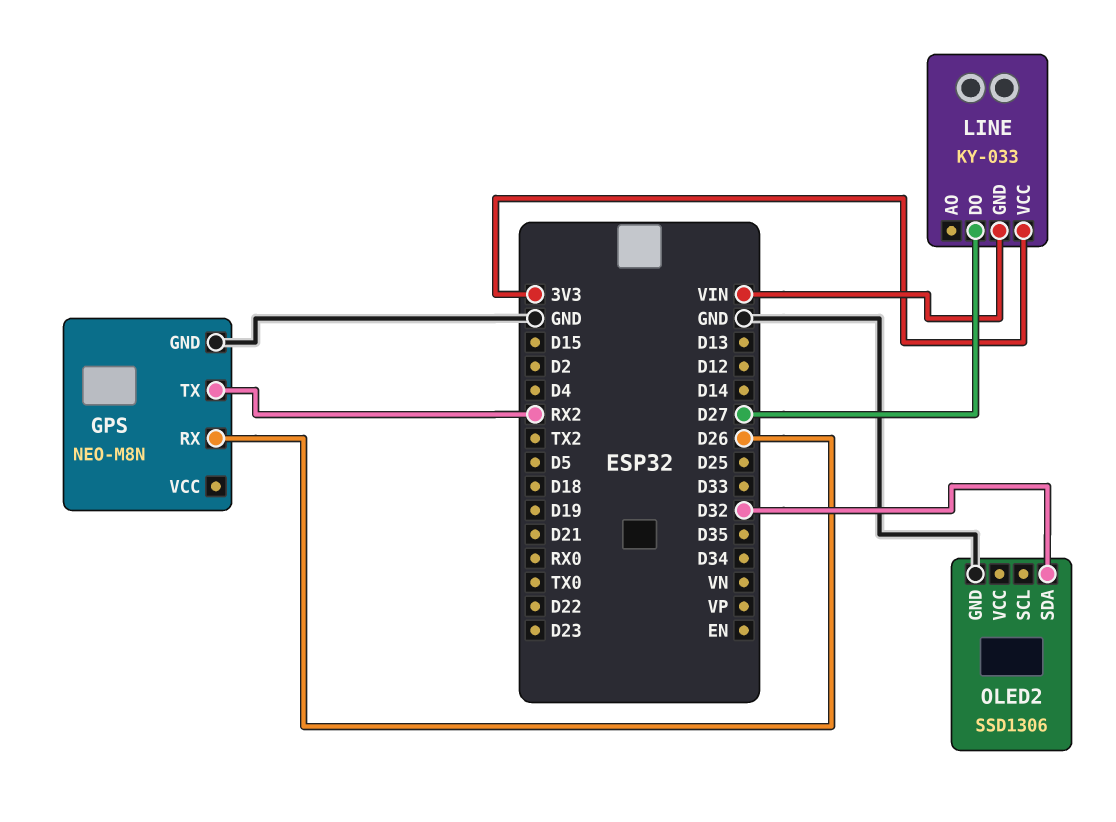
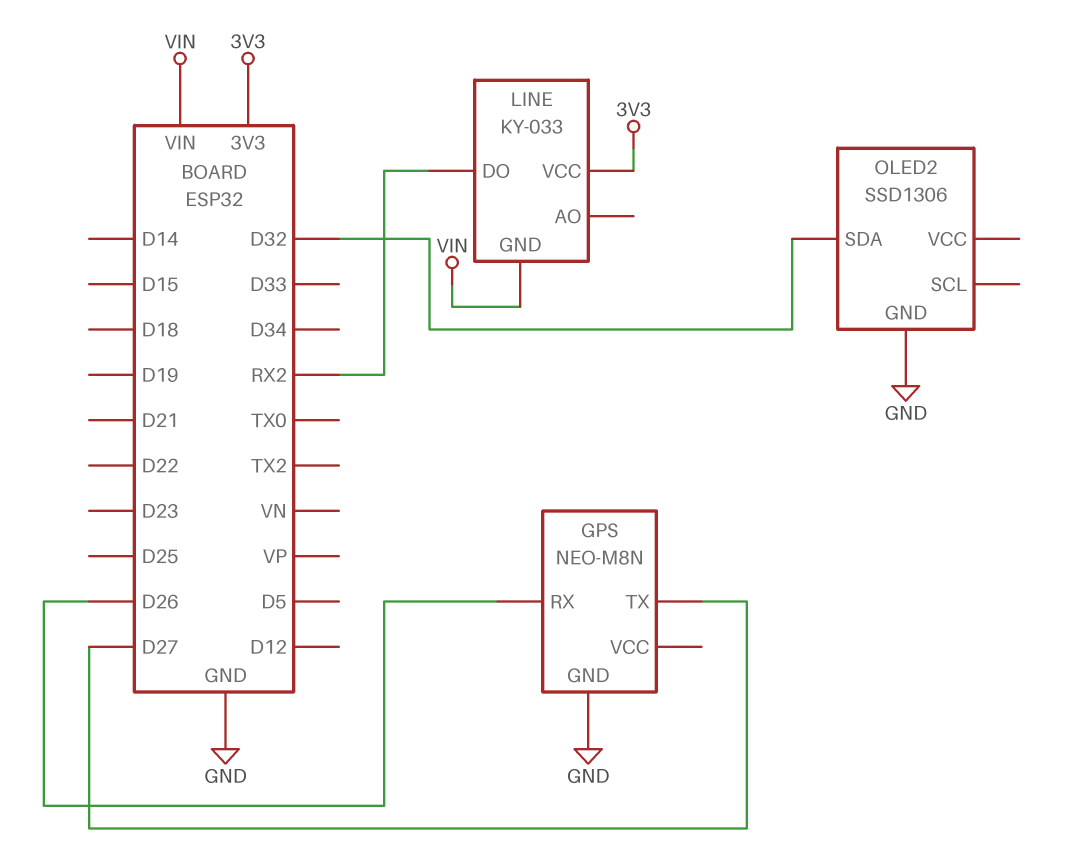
GPS pin TX: RX2 -> D27
LINE pin DO: D27 -> RX2

